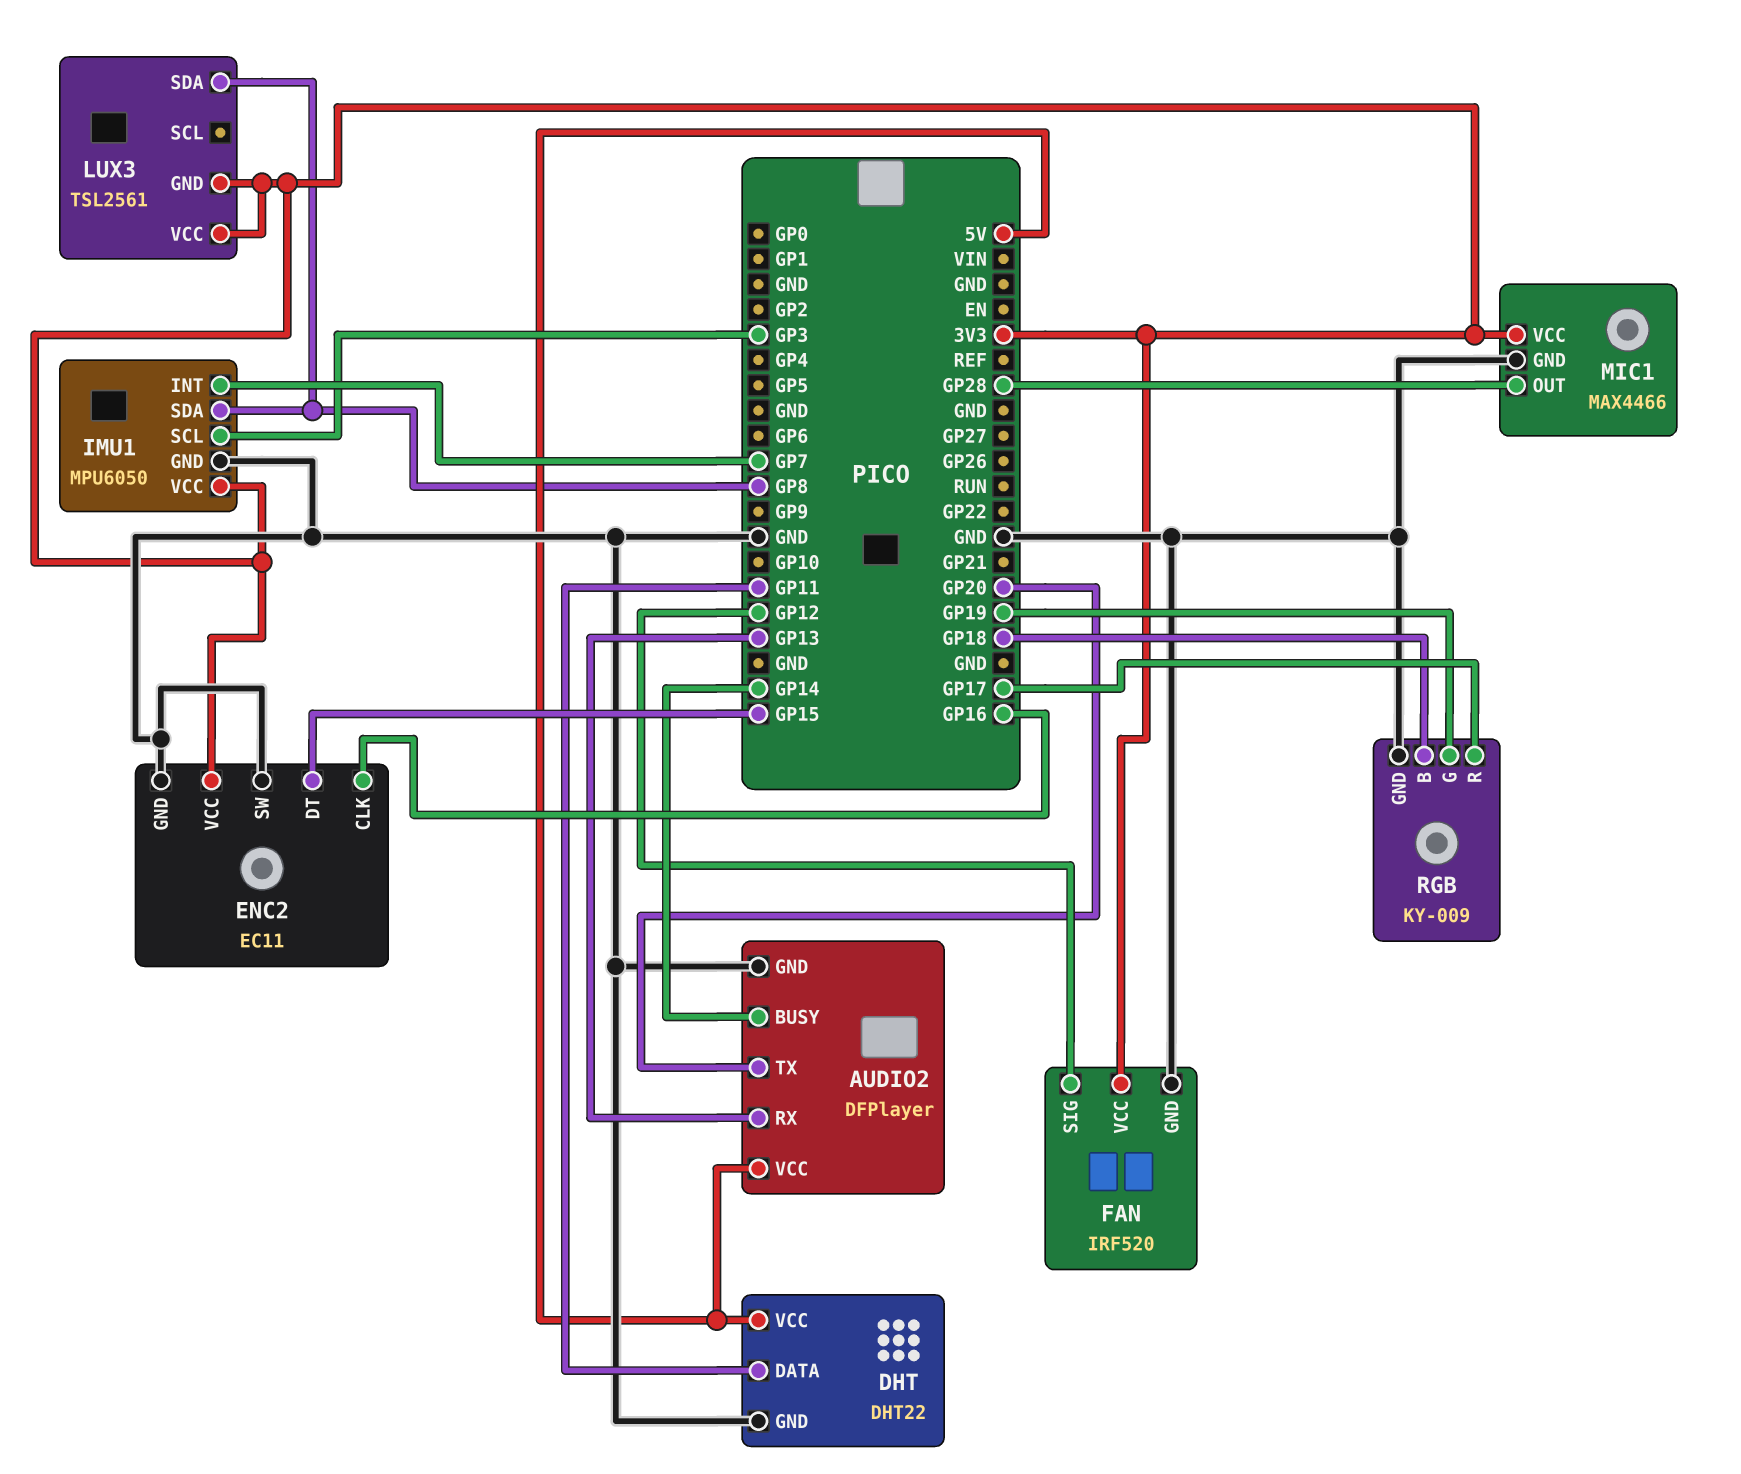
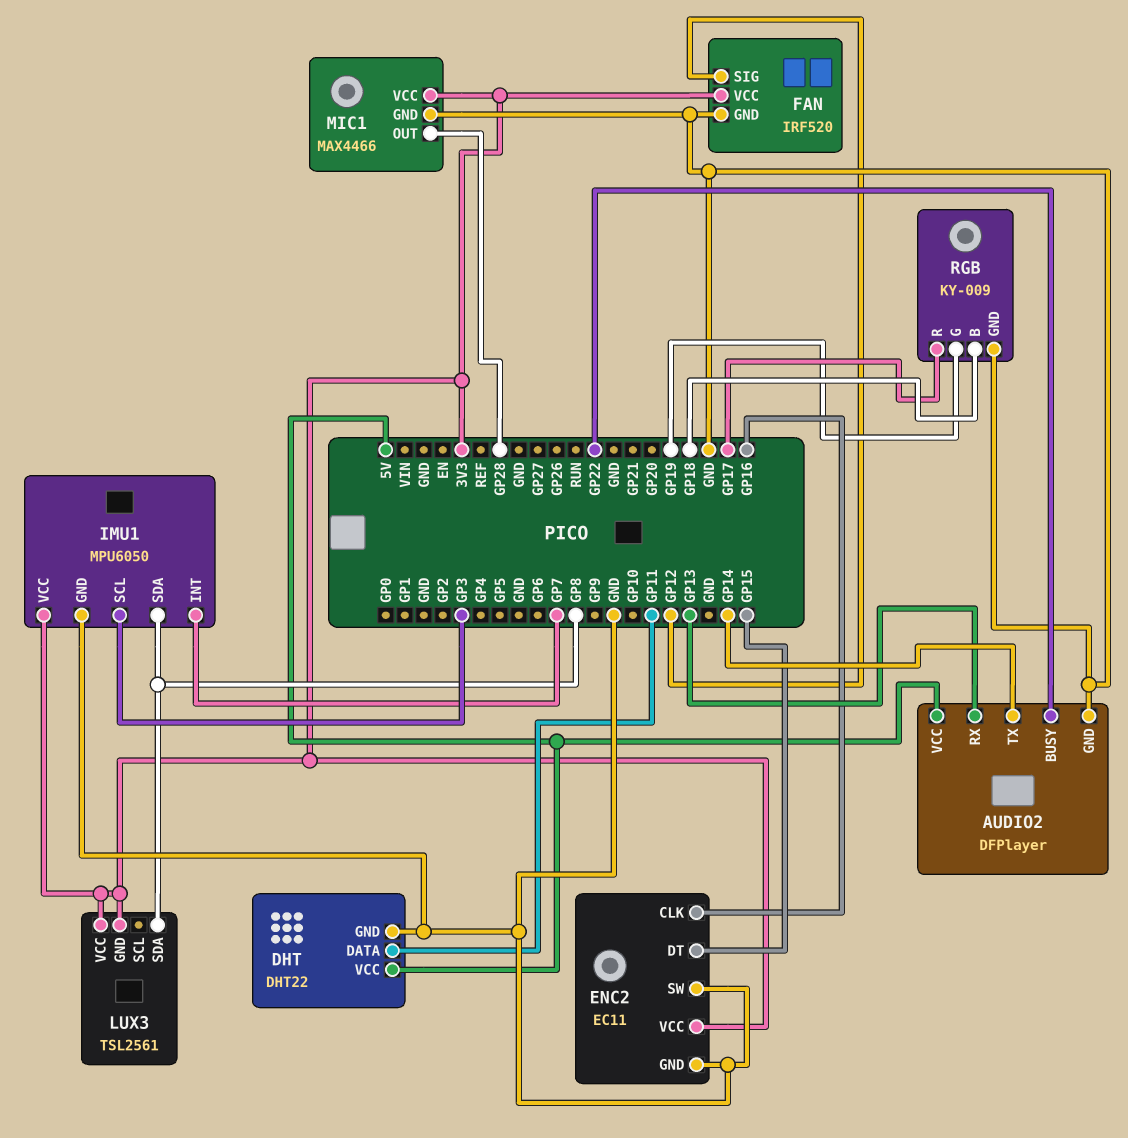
AUDIO2 pin BUSY: GP14 -> GP22
AUDIO2 pin TX: GP20 -> GP14

